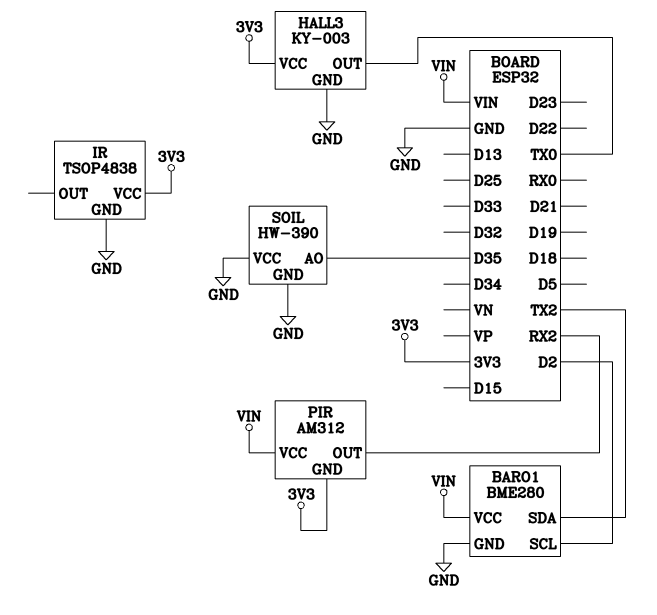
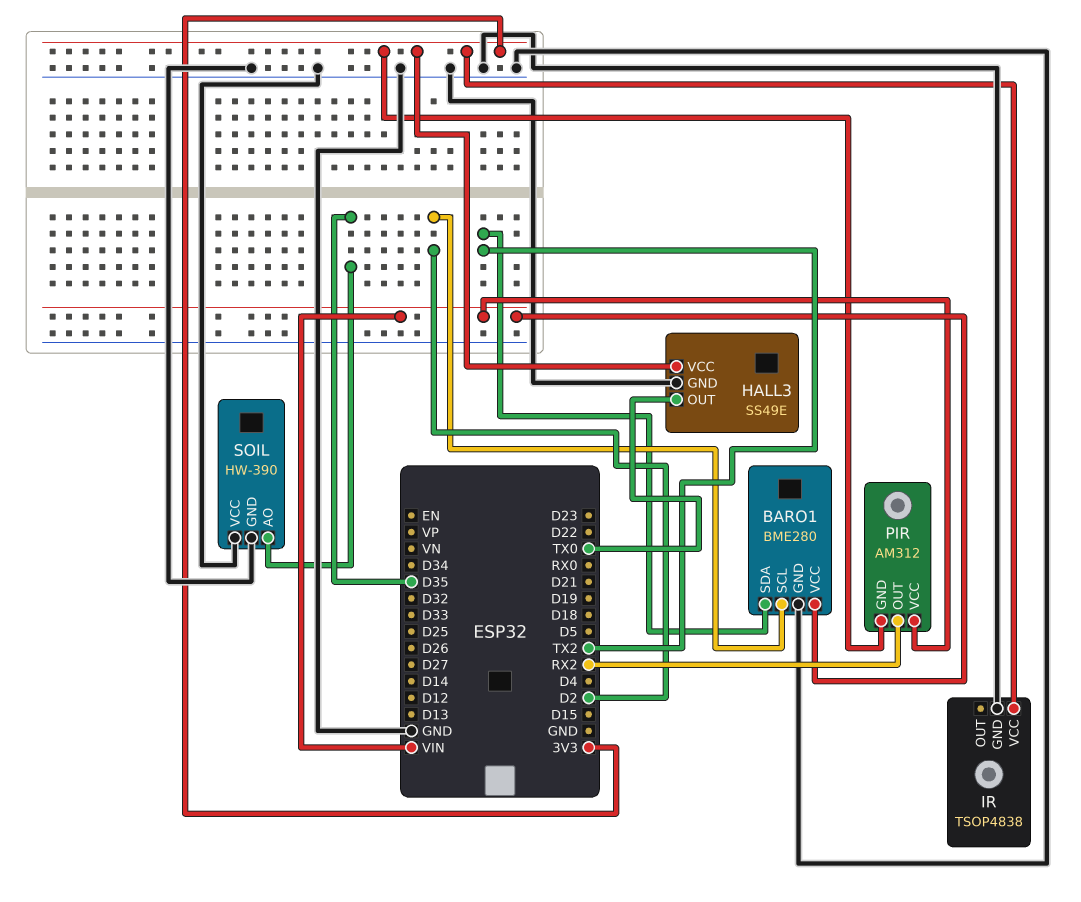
HALL3: KY-003 -> SS49E

